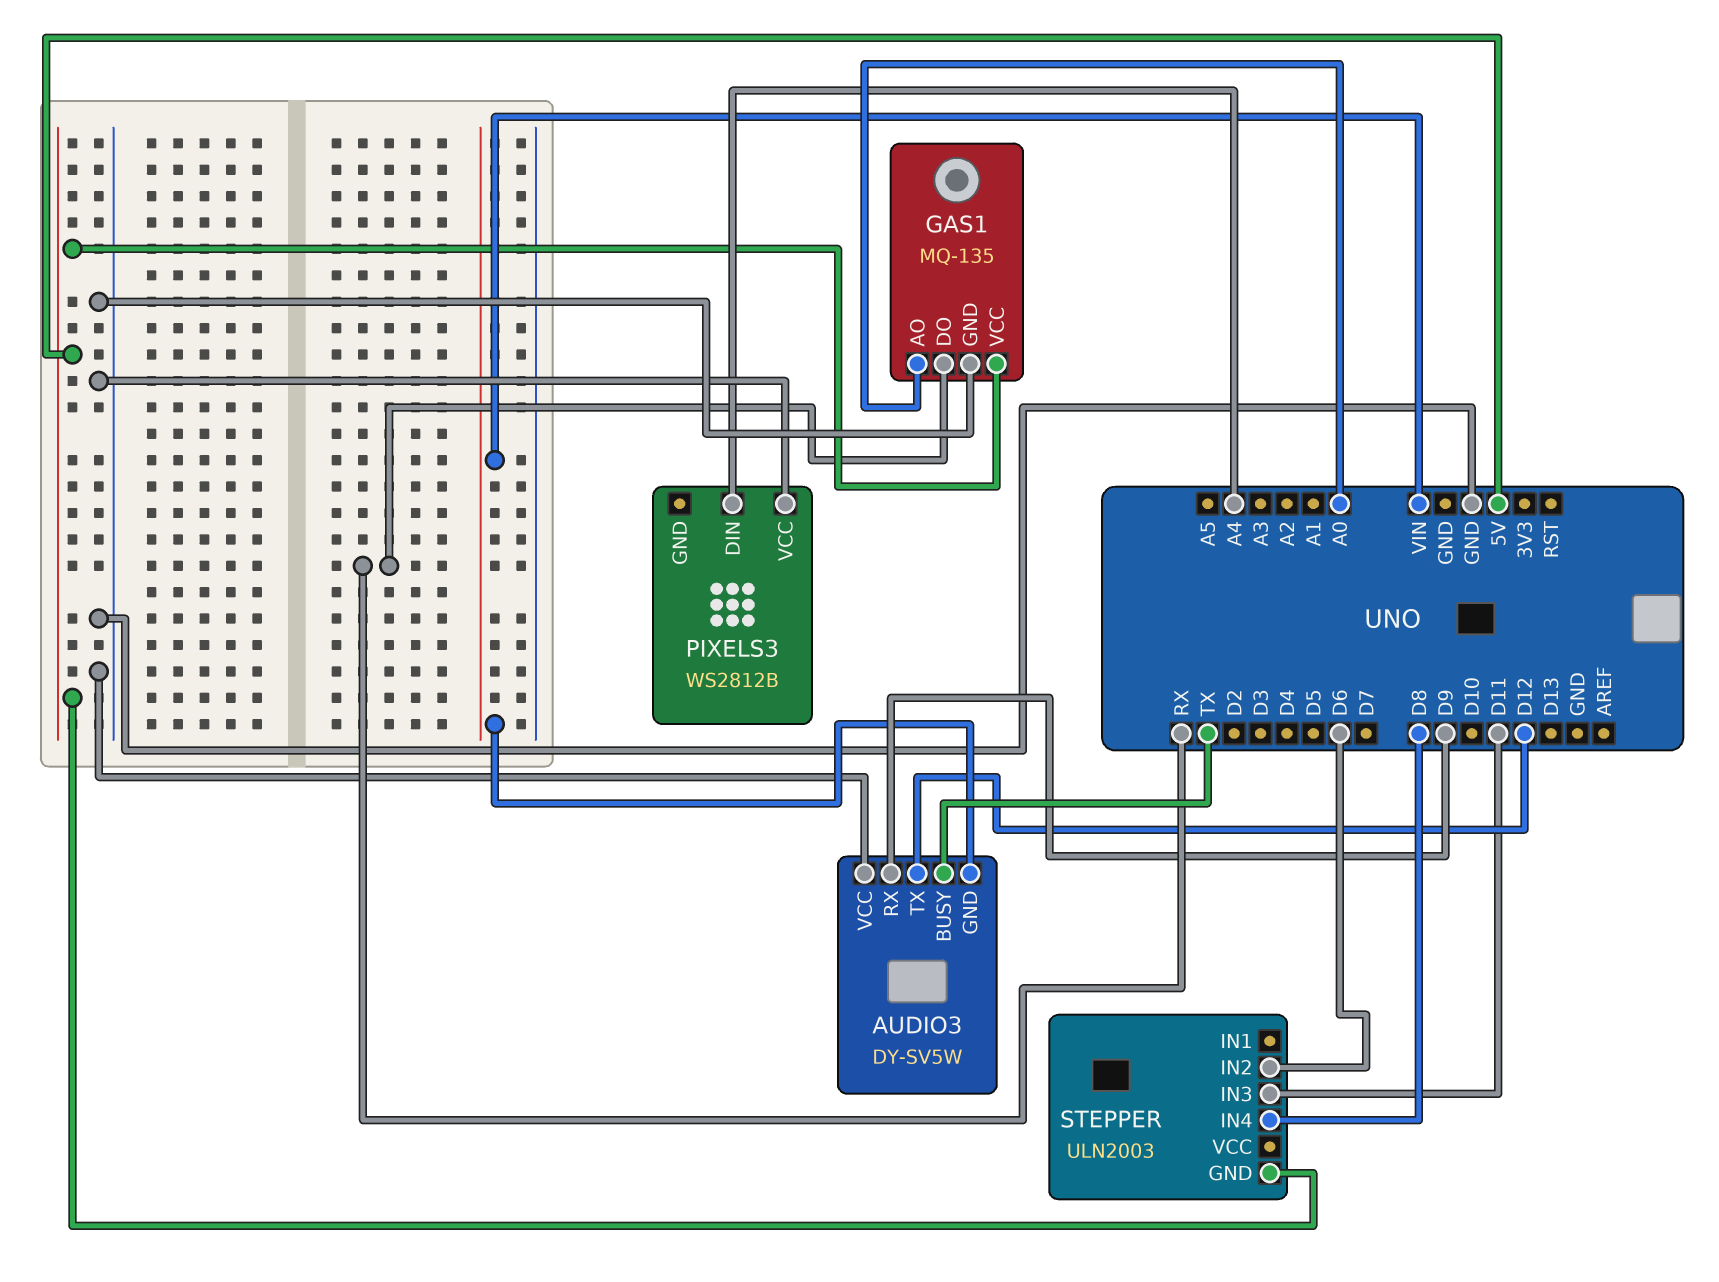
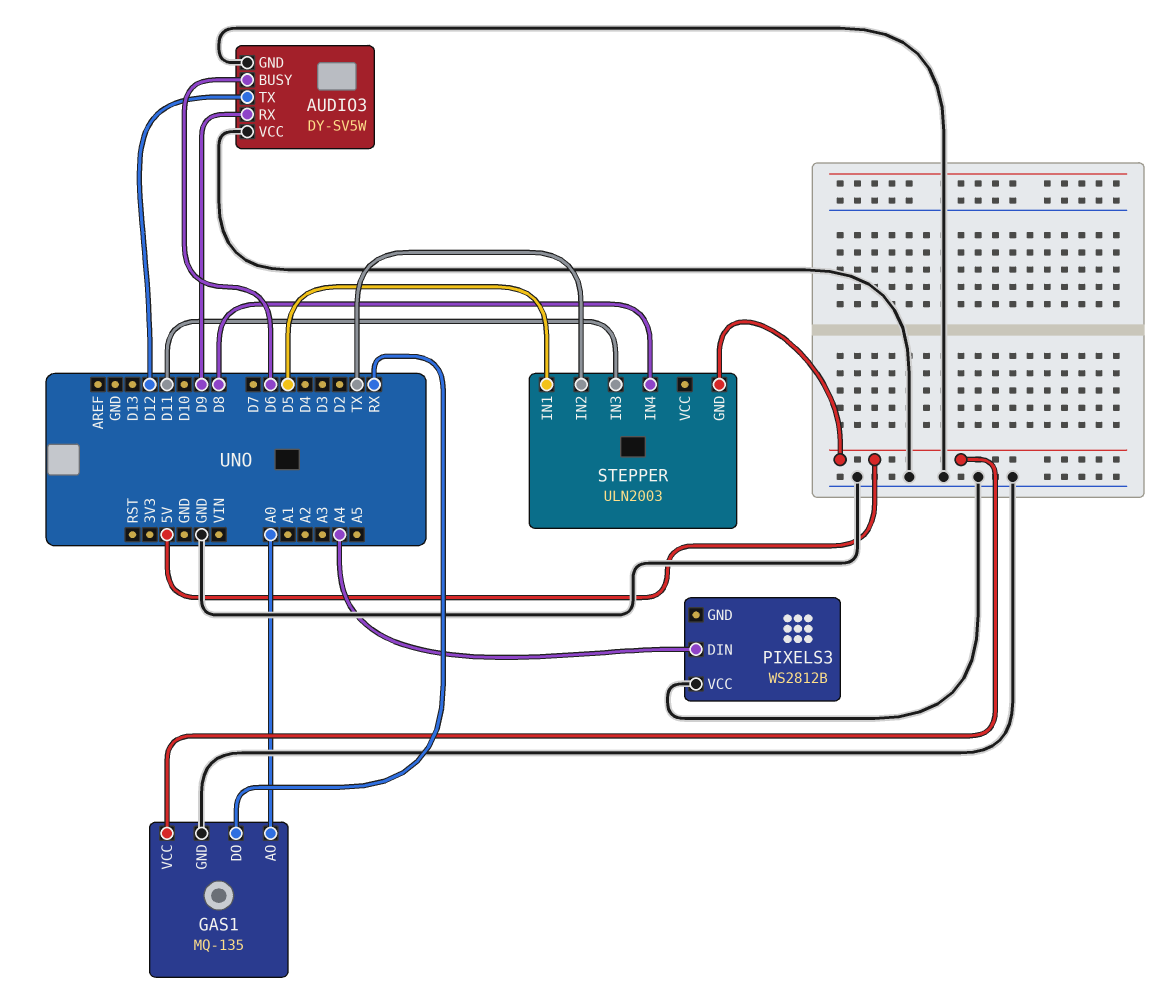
AUDIO3 pin BUSY: TX -> D6
AUDIO3 pin GND: VIN -> GND
STEPPER pin IN1: none -> D5
STEPPER pin IN2: D6 -> TX

